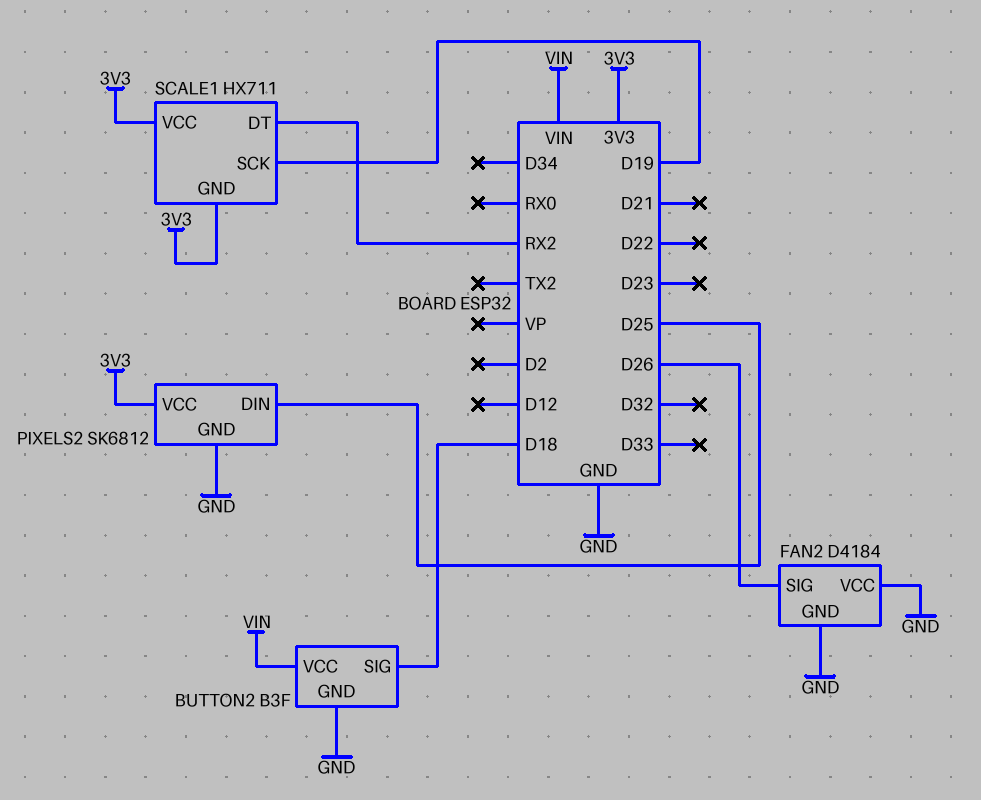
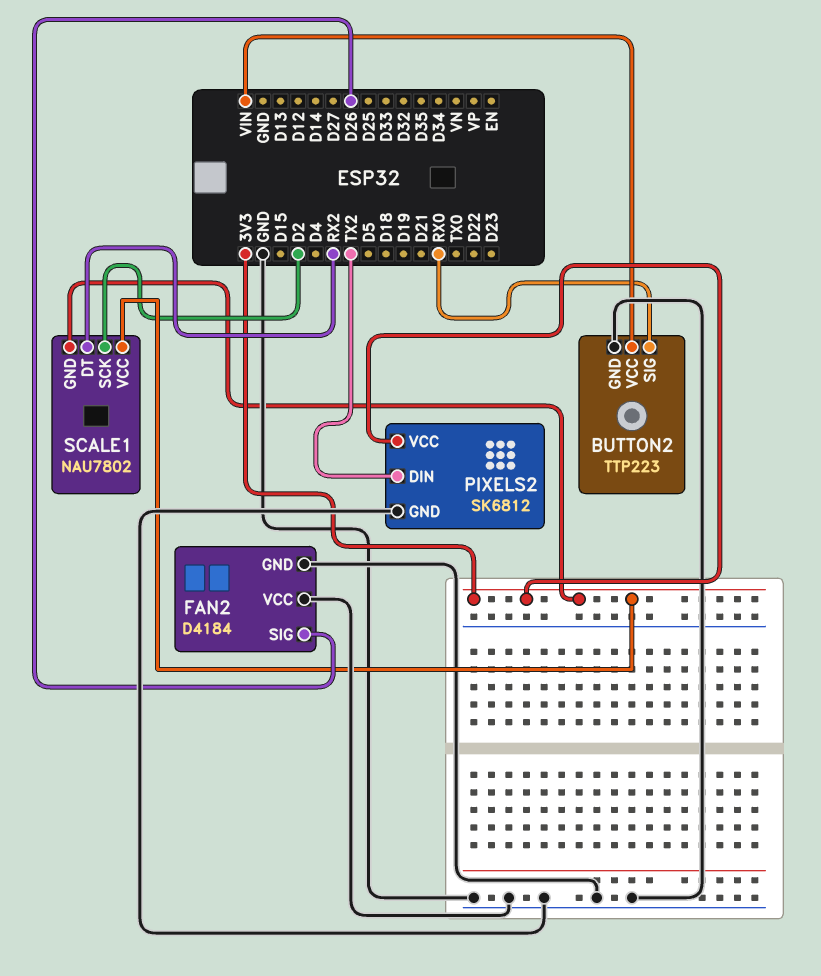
BUTTON2: B3F -> TTP223
BUTTON2 pin SIG: D18 -> RX0
PIXELS2 pin DIN: D25 -> TX2
SCALE1: HX711 -> NAU7802
SCALE1 pin SCK: D19 -> D2

